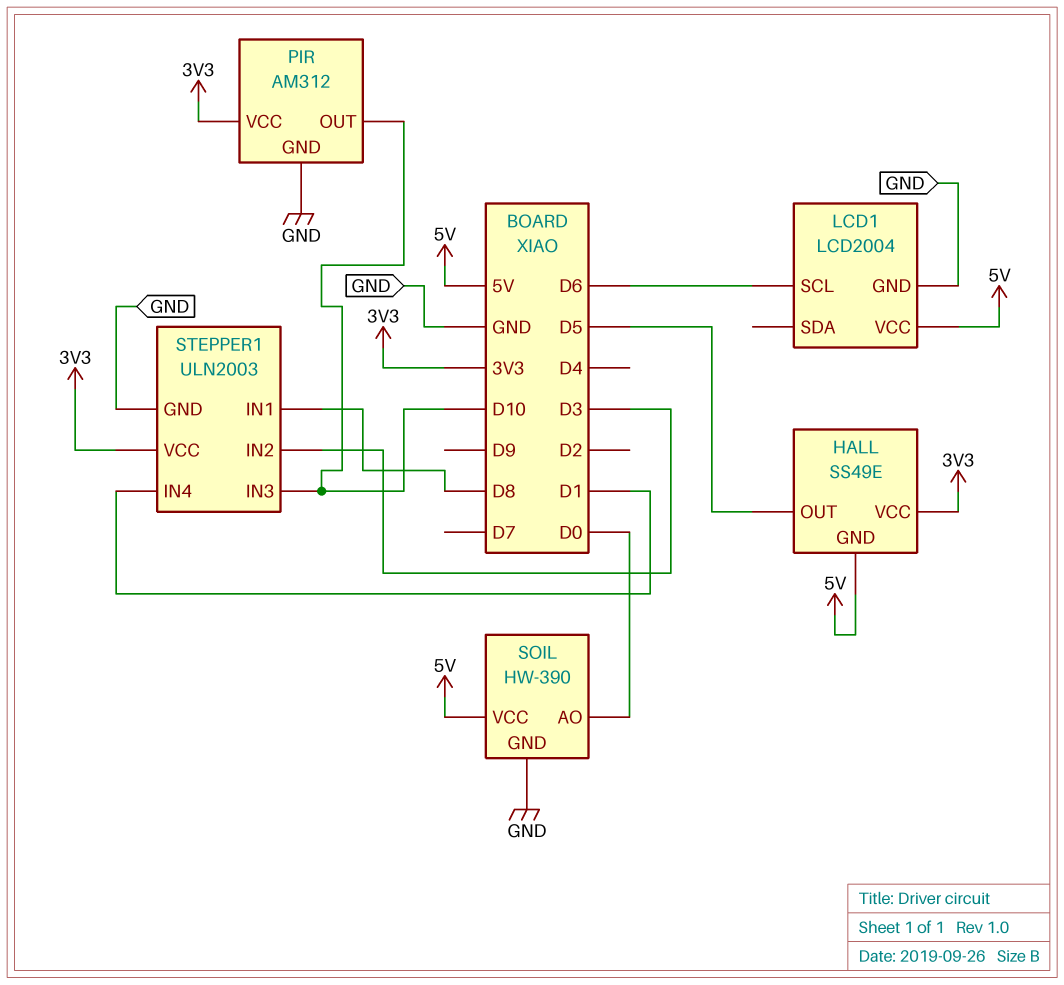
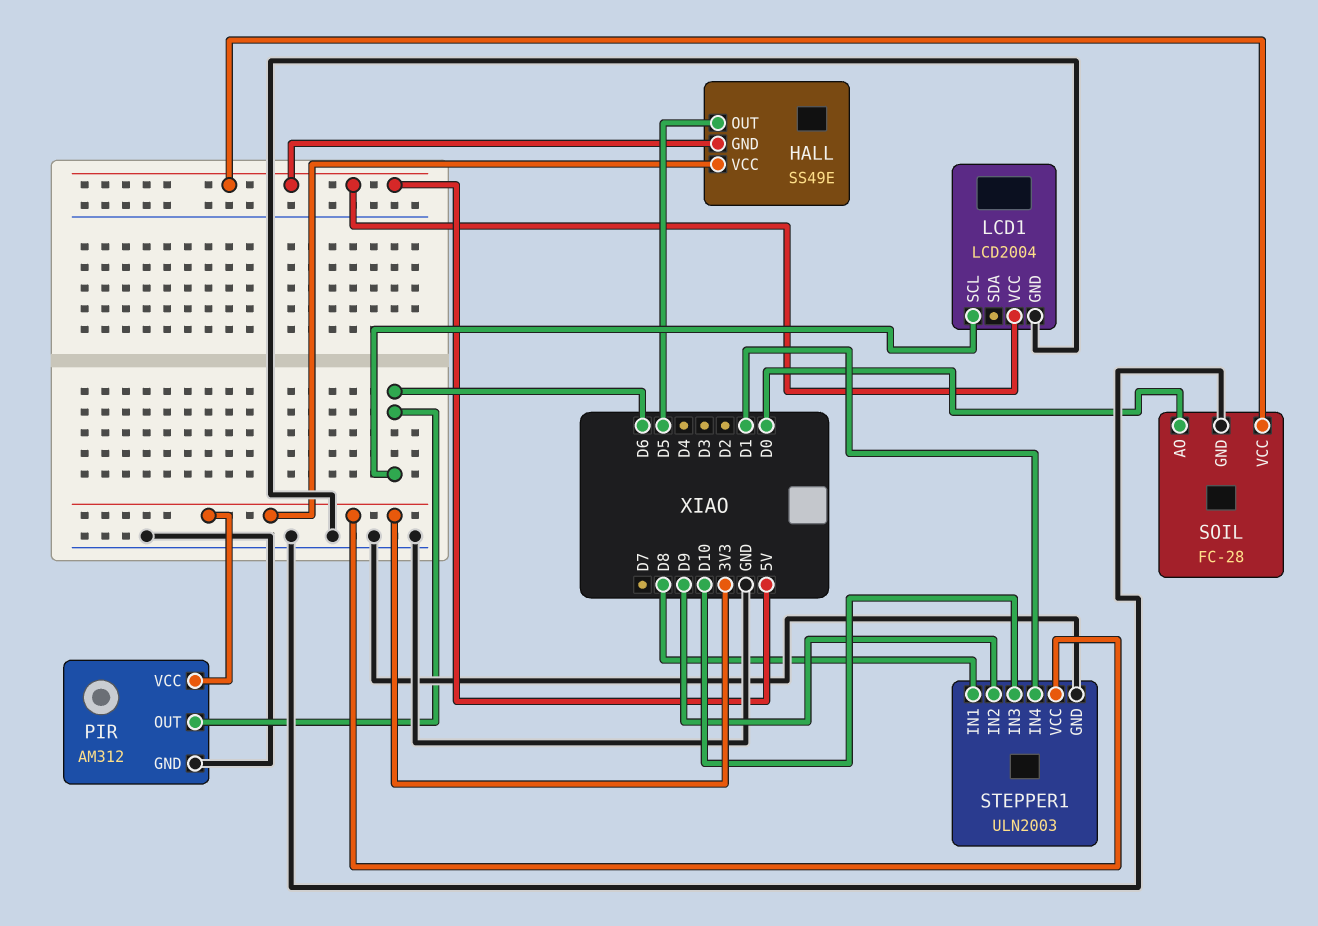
PIR pin OUT: D10 -> D6
SOIL: HW-390 -> FC-28
STEPPER1 pin IN2: D3 -> D9

